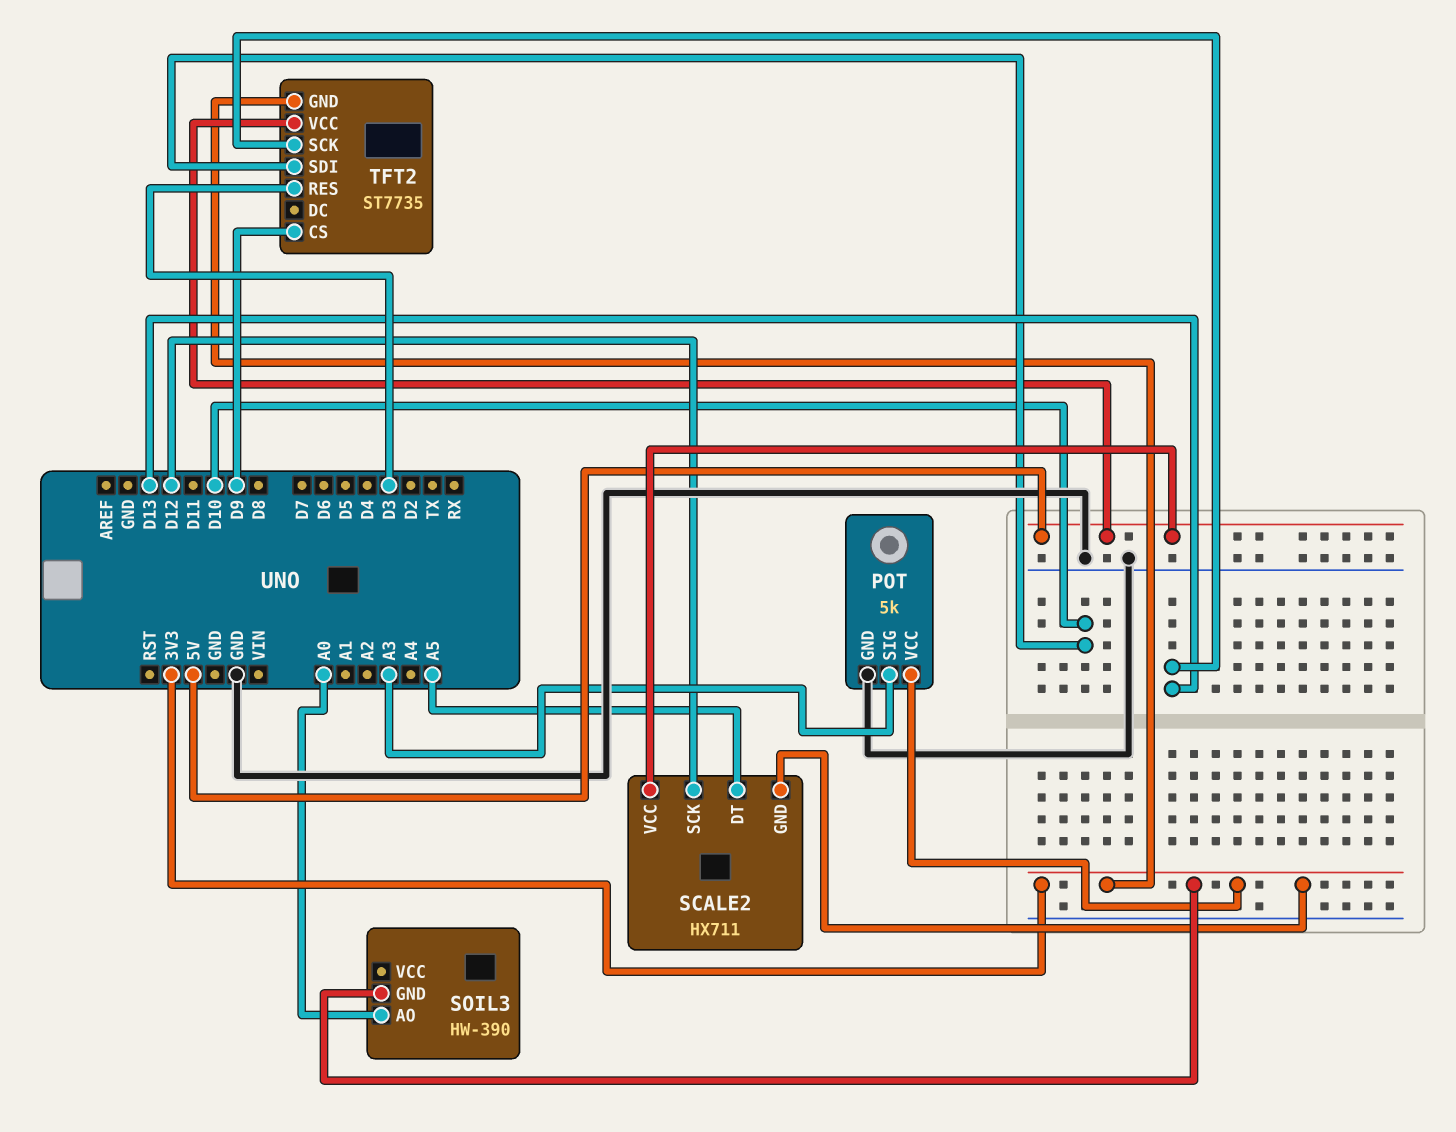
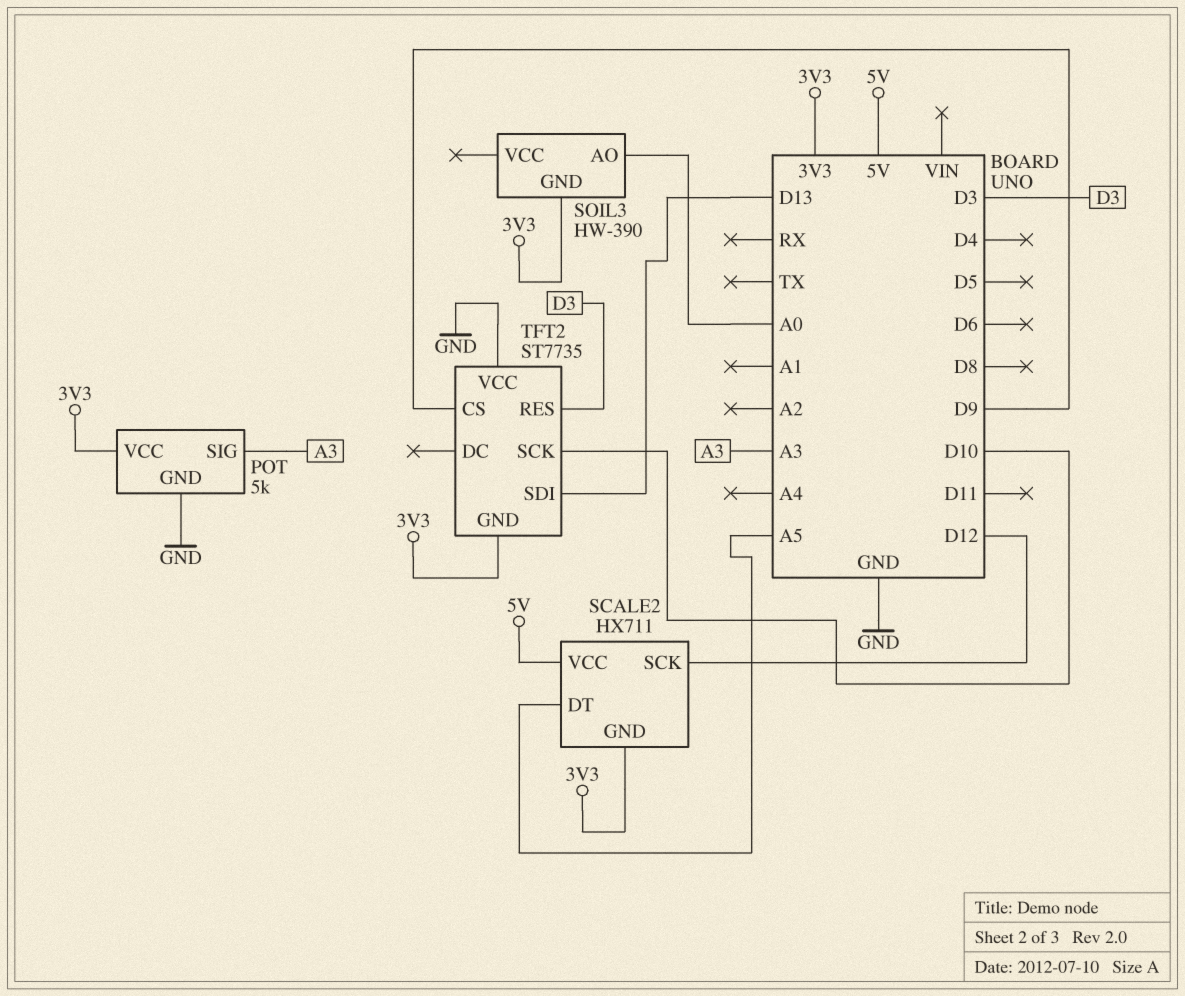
TFT2 pin SCK: D13 -> D10
TFT2 pin SDI: D10 -> D13
TFT2 pin VCC: 5V -> GND

